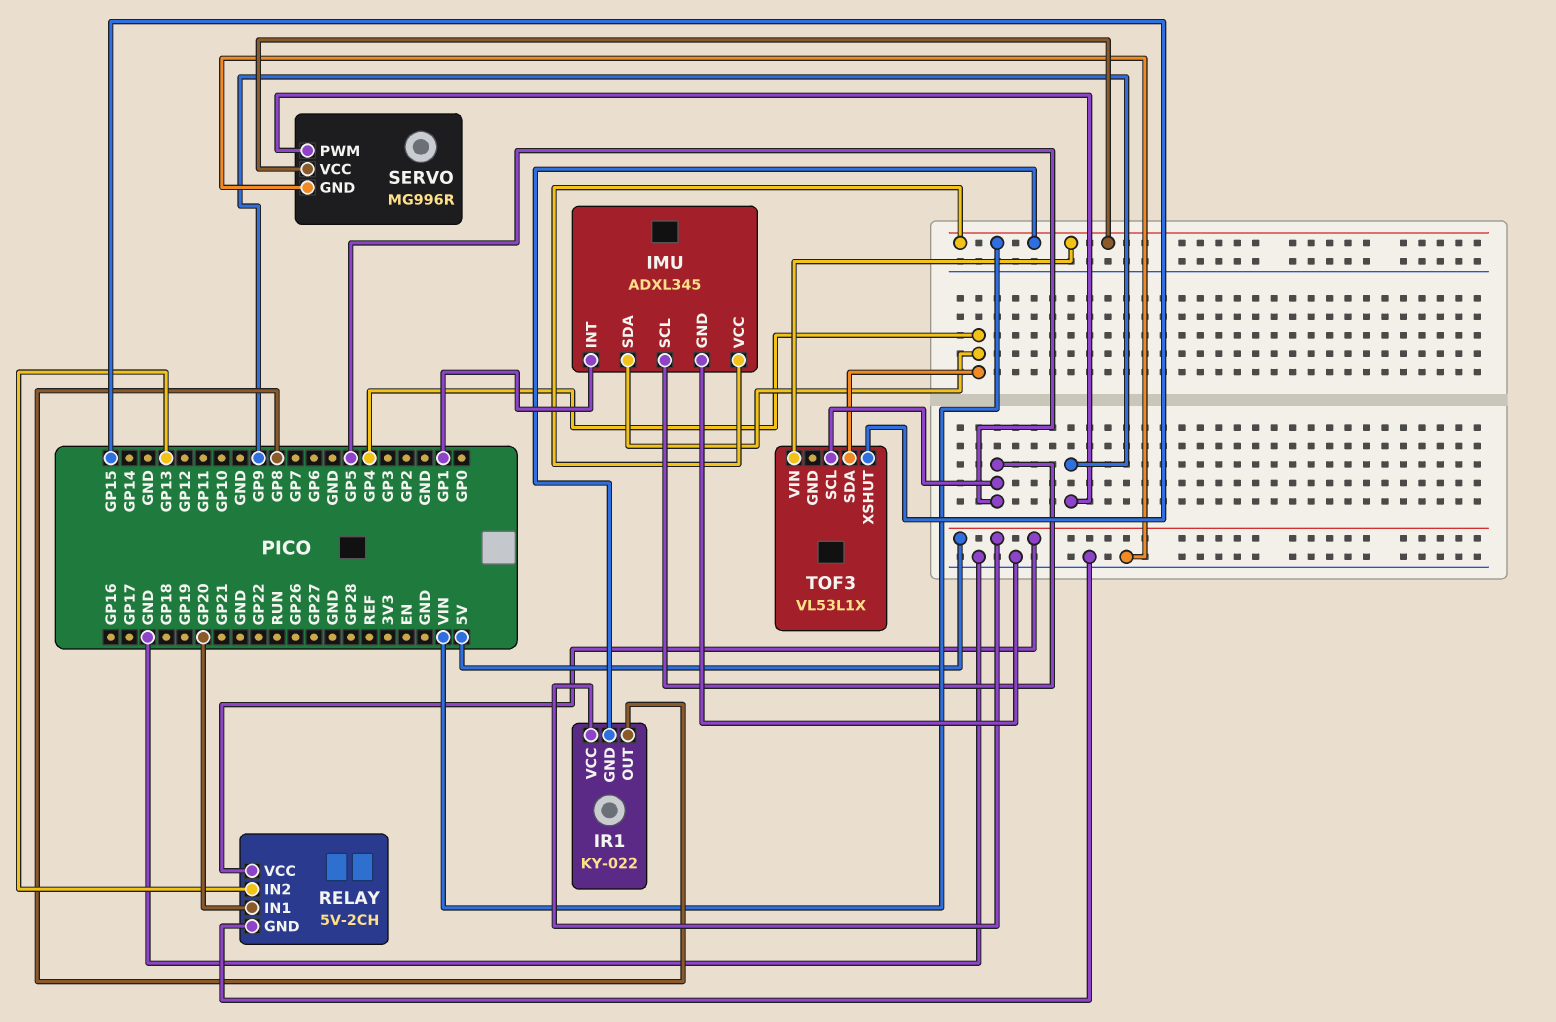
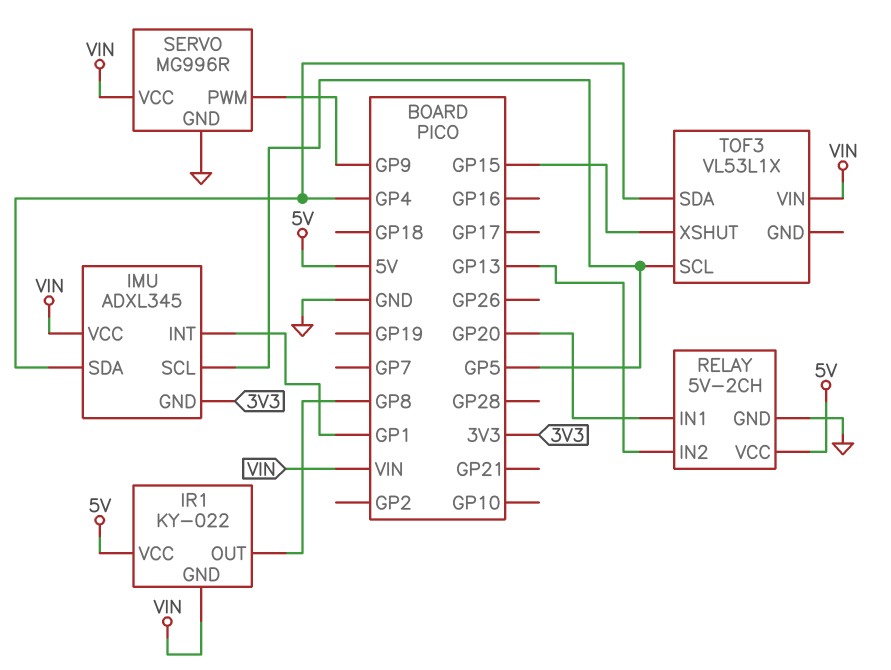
IMU pin GND: GND -> 3V3

